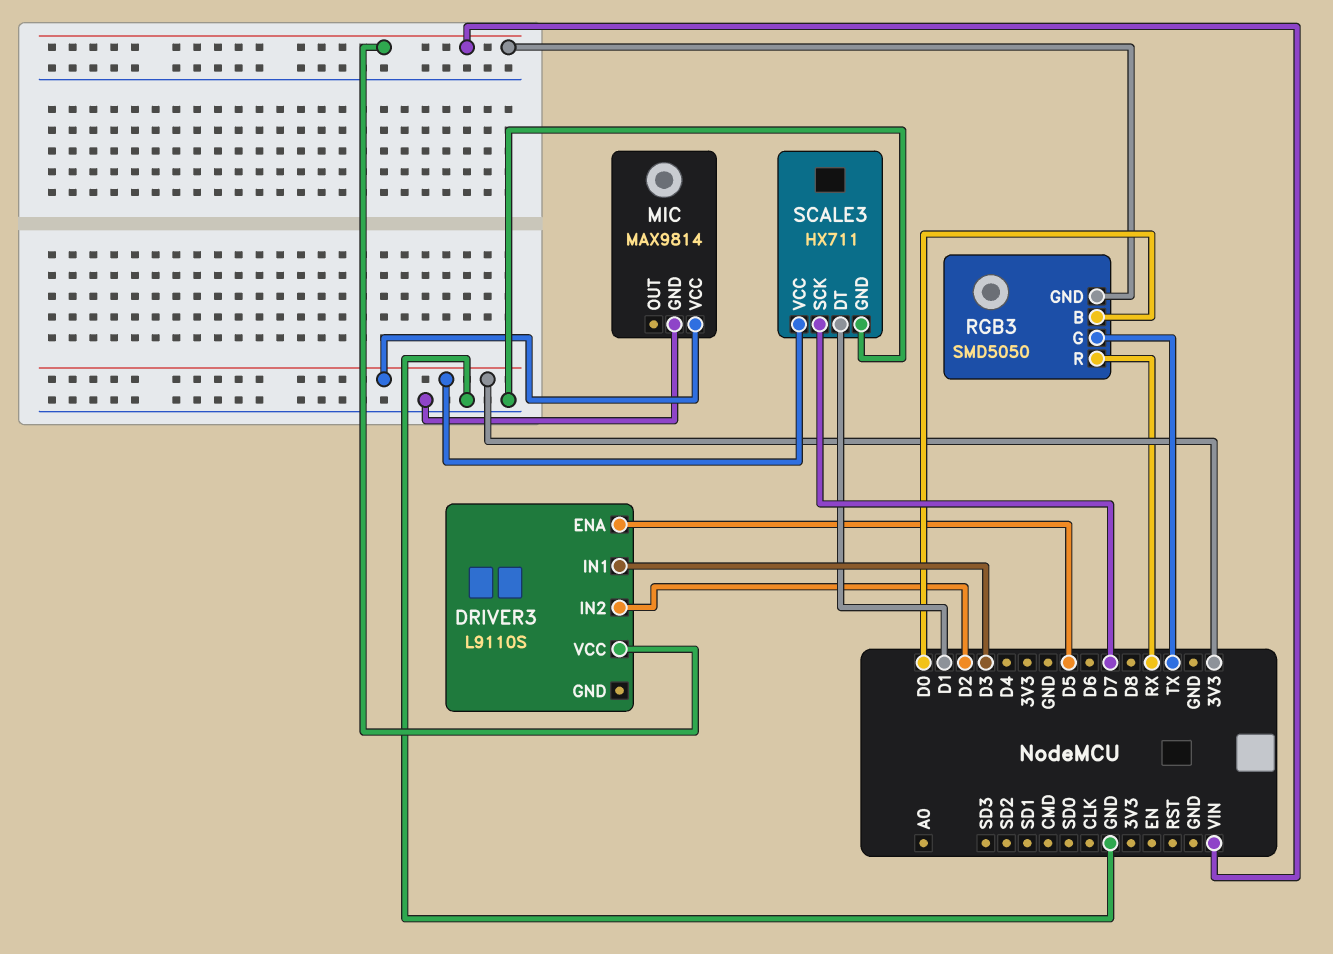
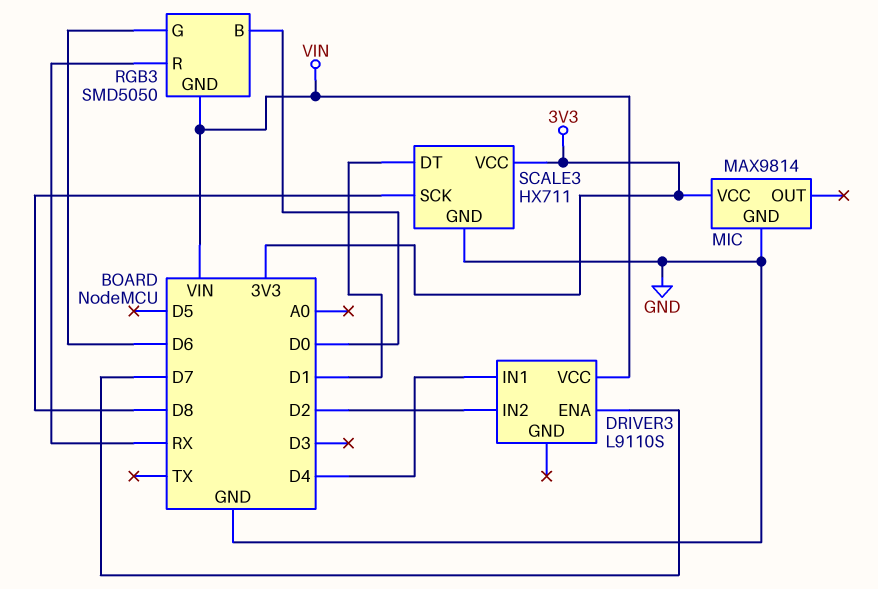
DRIVER3 pin ENA: D5 -> D7
DRIVER3 pin IN1: D3 -> D4
RGB3 pin G: TX -> D6
SCALE3 pin SCK: D7 -> D8

